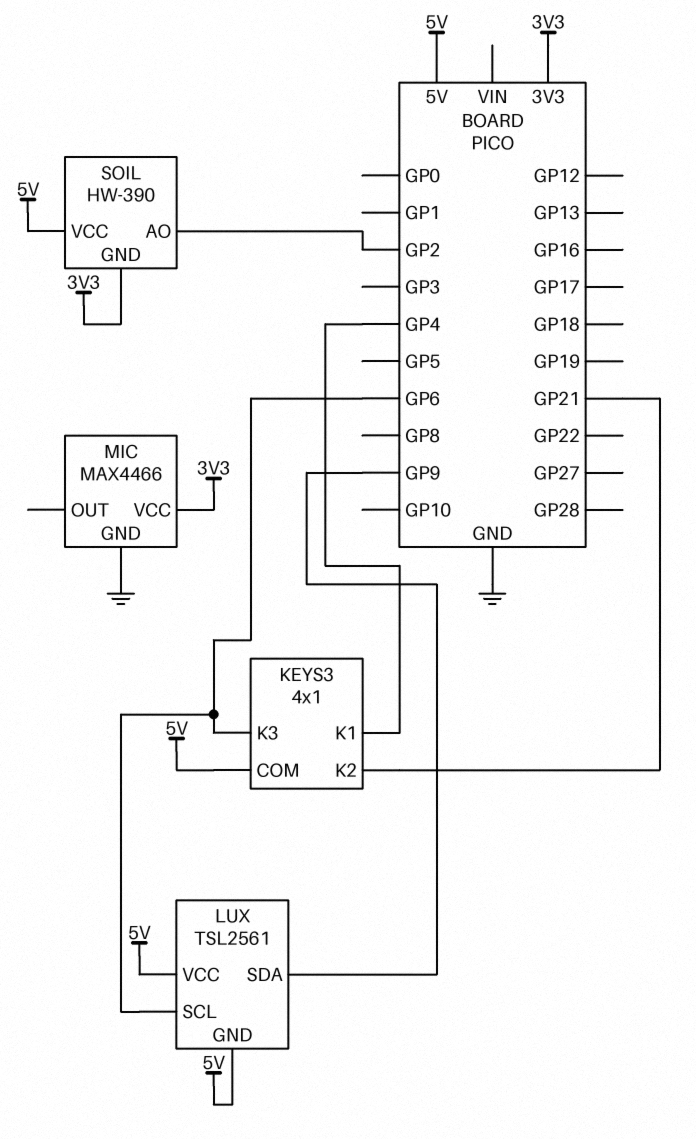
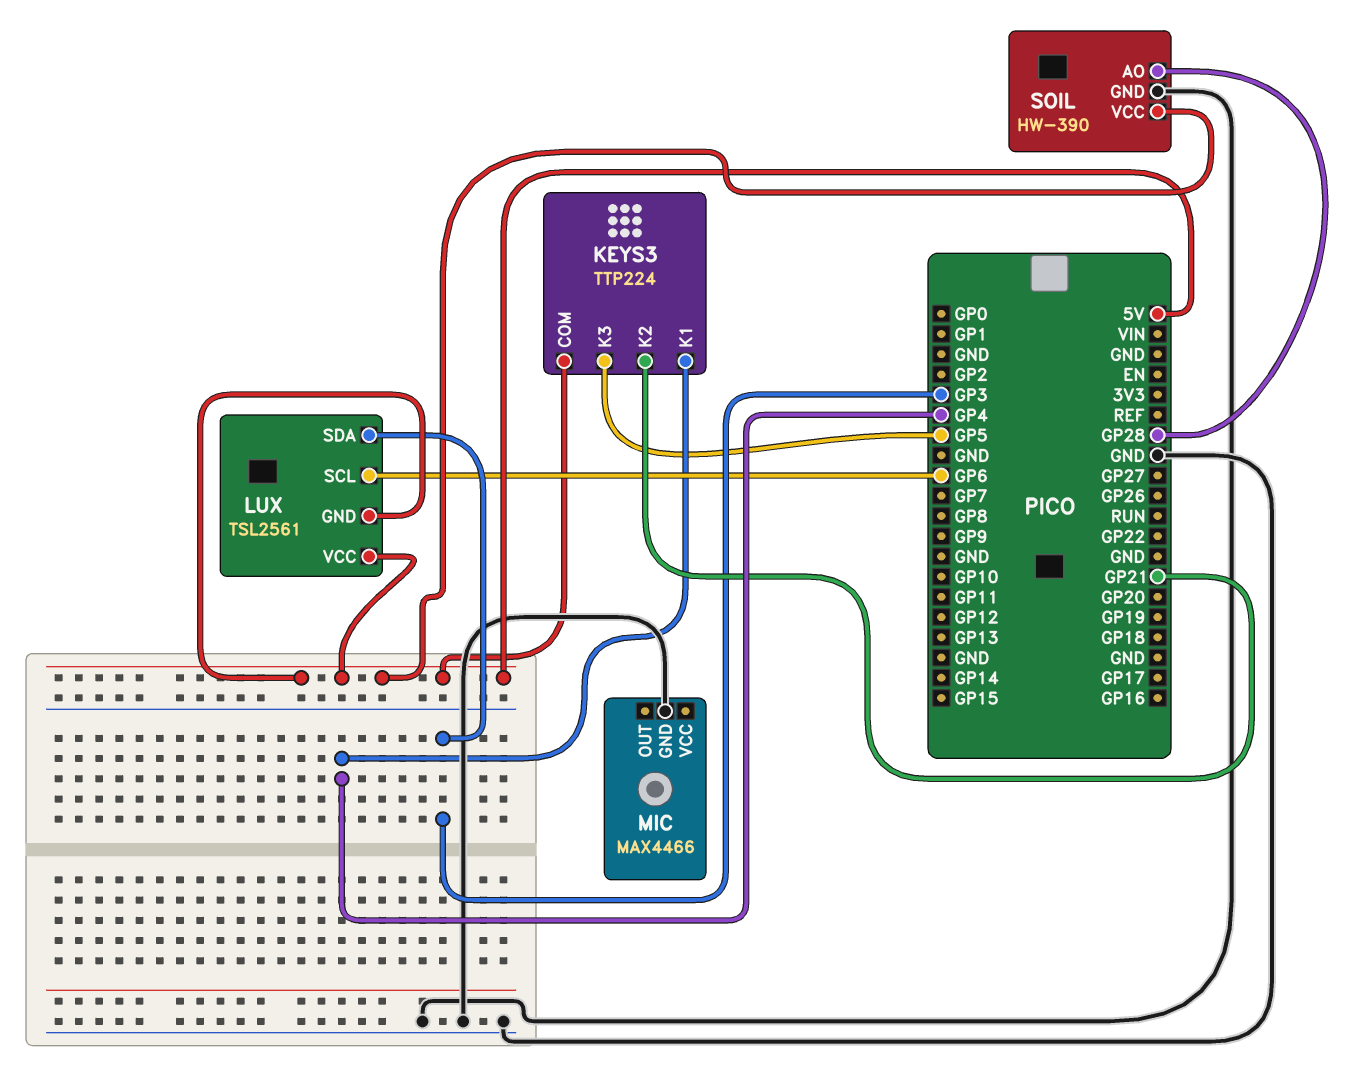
KEYS3: 4x1 -> TTP224
KEYS3 pin K3: GP6 -> GP5
LUX pin SDA: GP9 -> GP3
MIC pin VCC: 3V3 -> none
SOIL pin AO: GP2 -> GP28
SOIL pin GND: 3V3 -> GND

